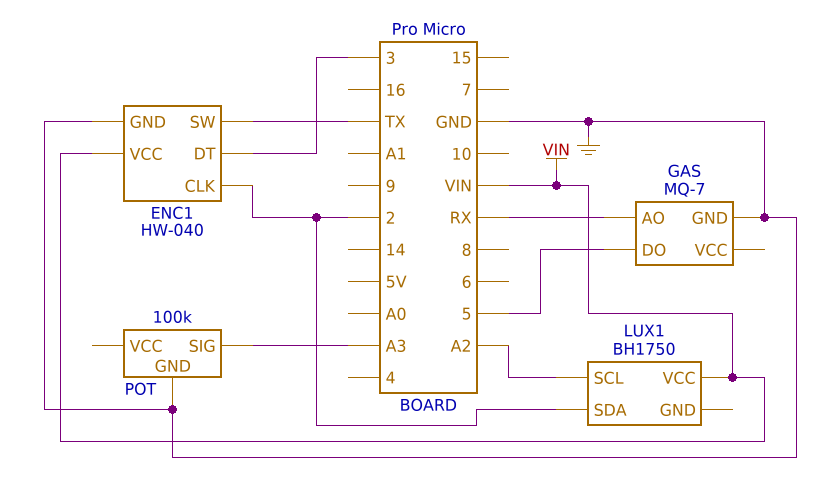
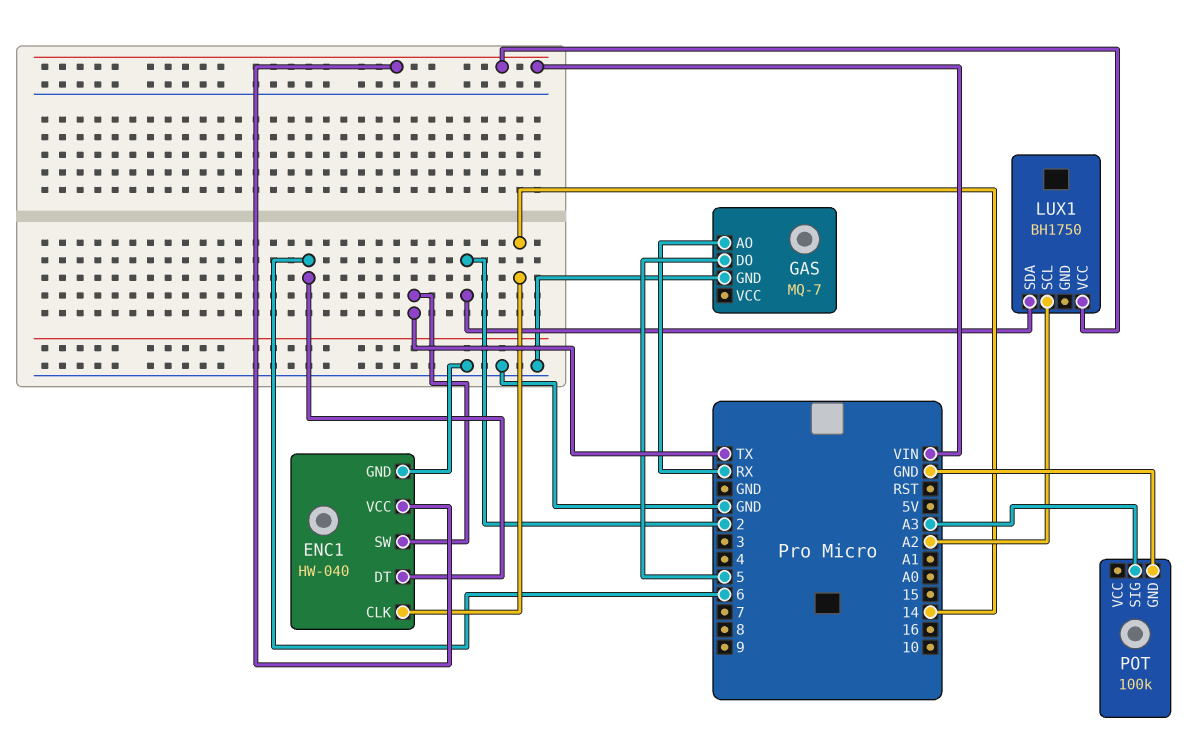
ENC1 pin CLK: 2 -> 14
ENC1 pin DT: 3 -> 6

